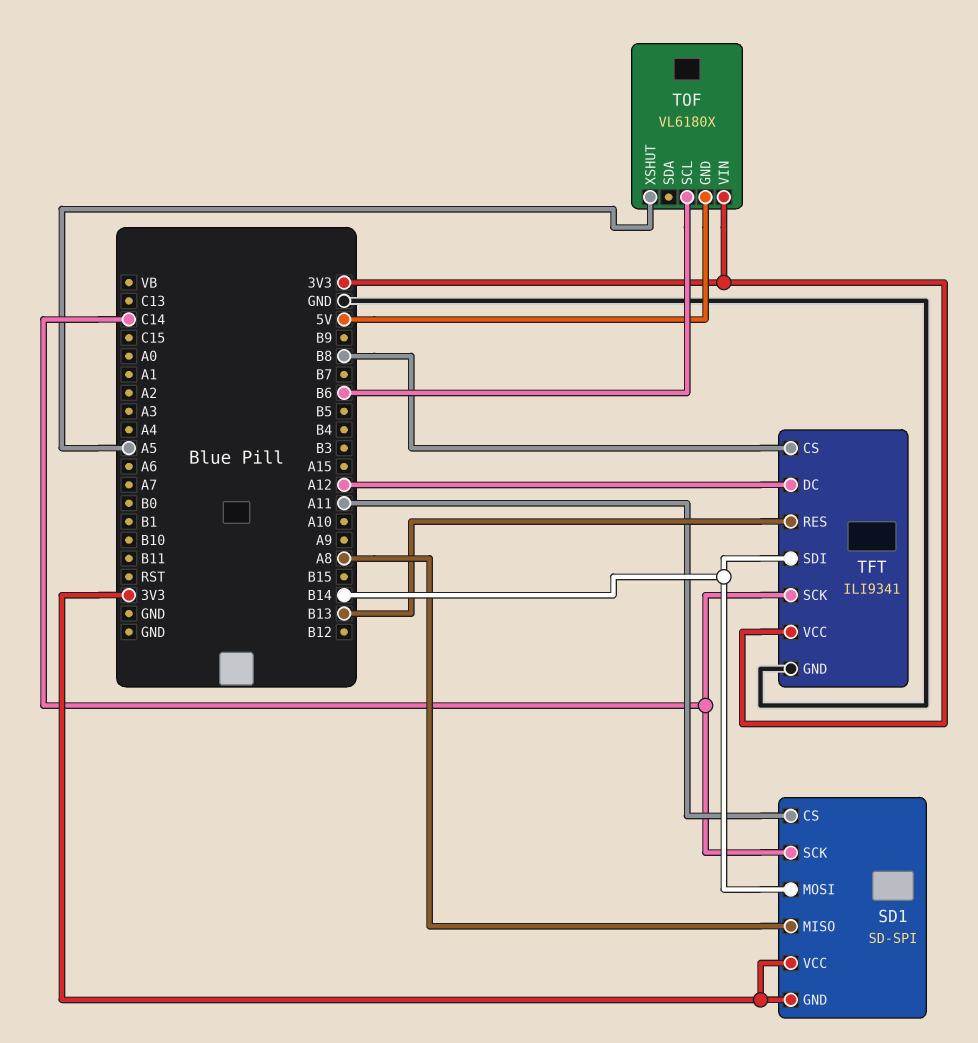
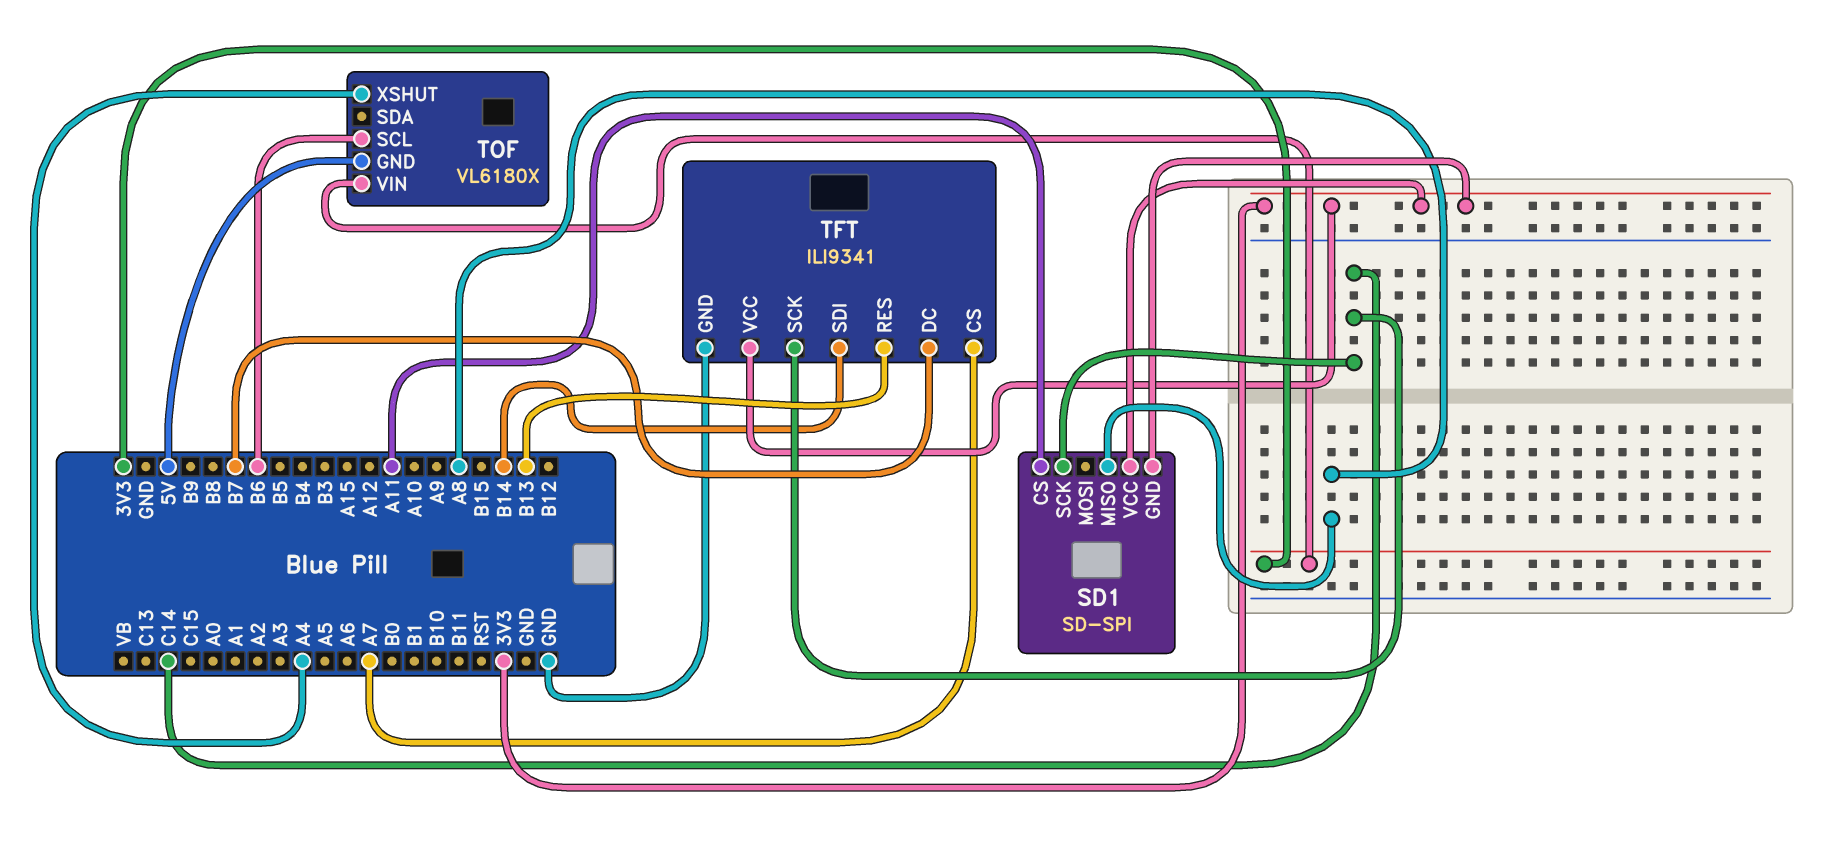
SD1 pin MOSI: B14 -> none
TFT pin CS: B8 -> A7
TFT pin DC: A12 -> B7
TOF pin XSHUT: A5 -> A4

